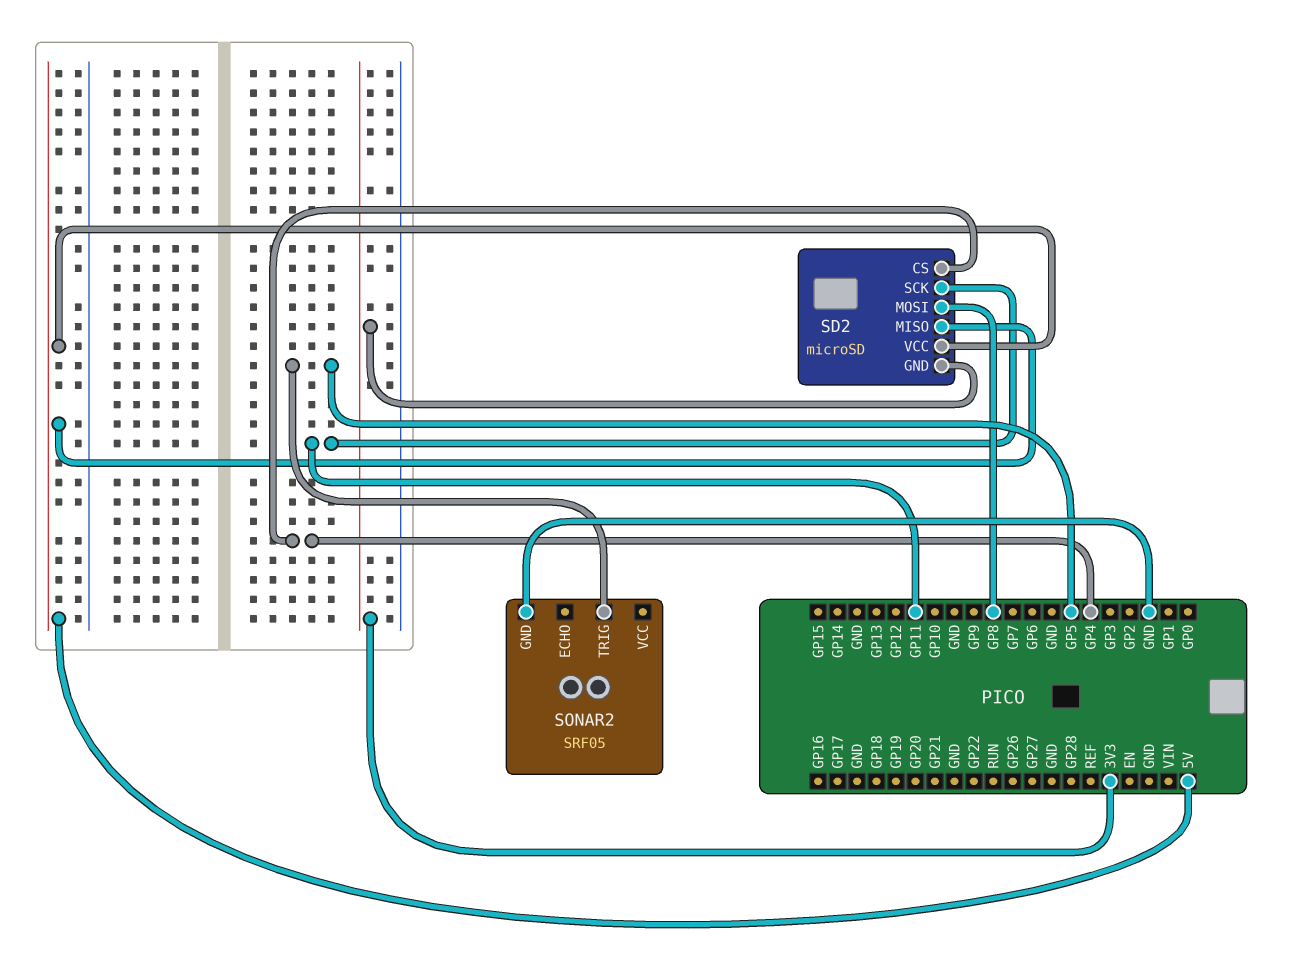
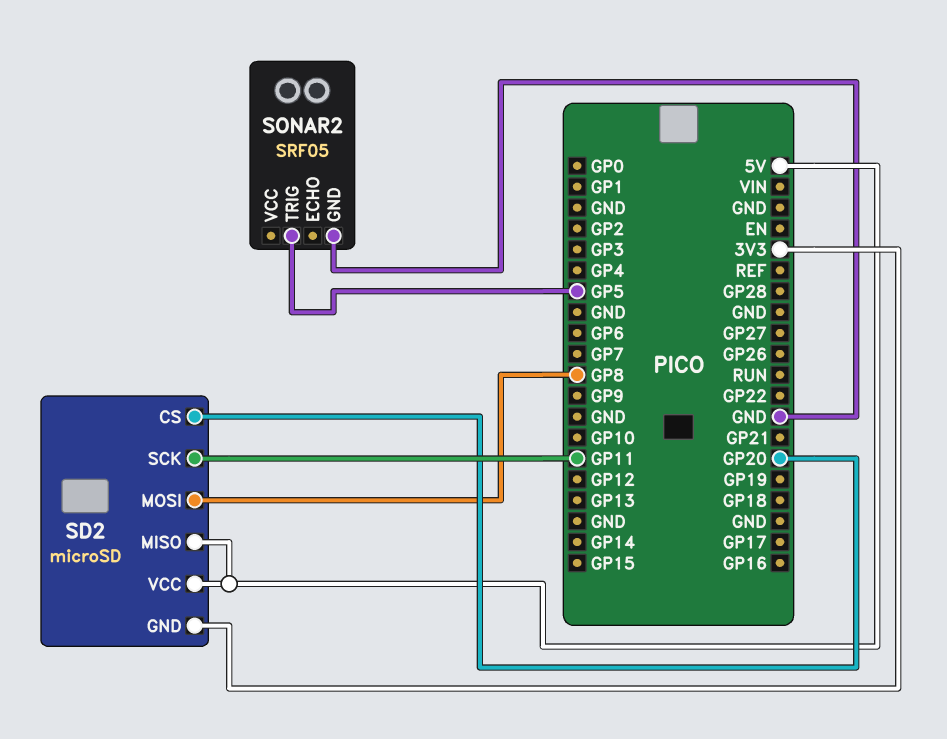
SD2 pin CS: GP4 -> GP20

